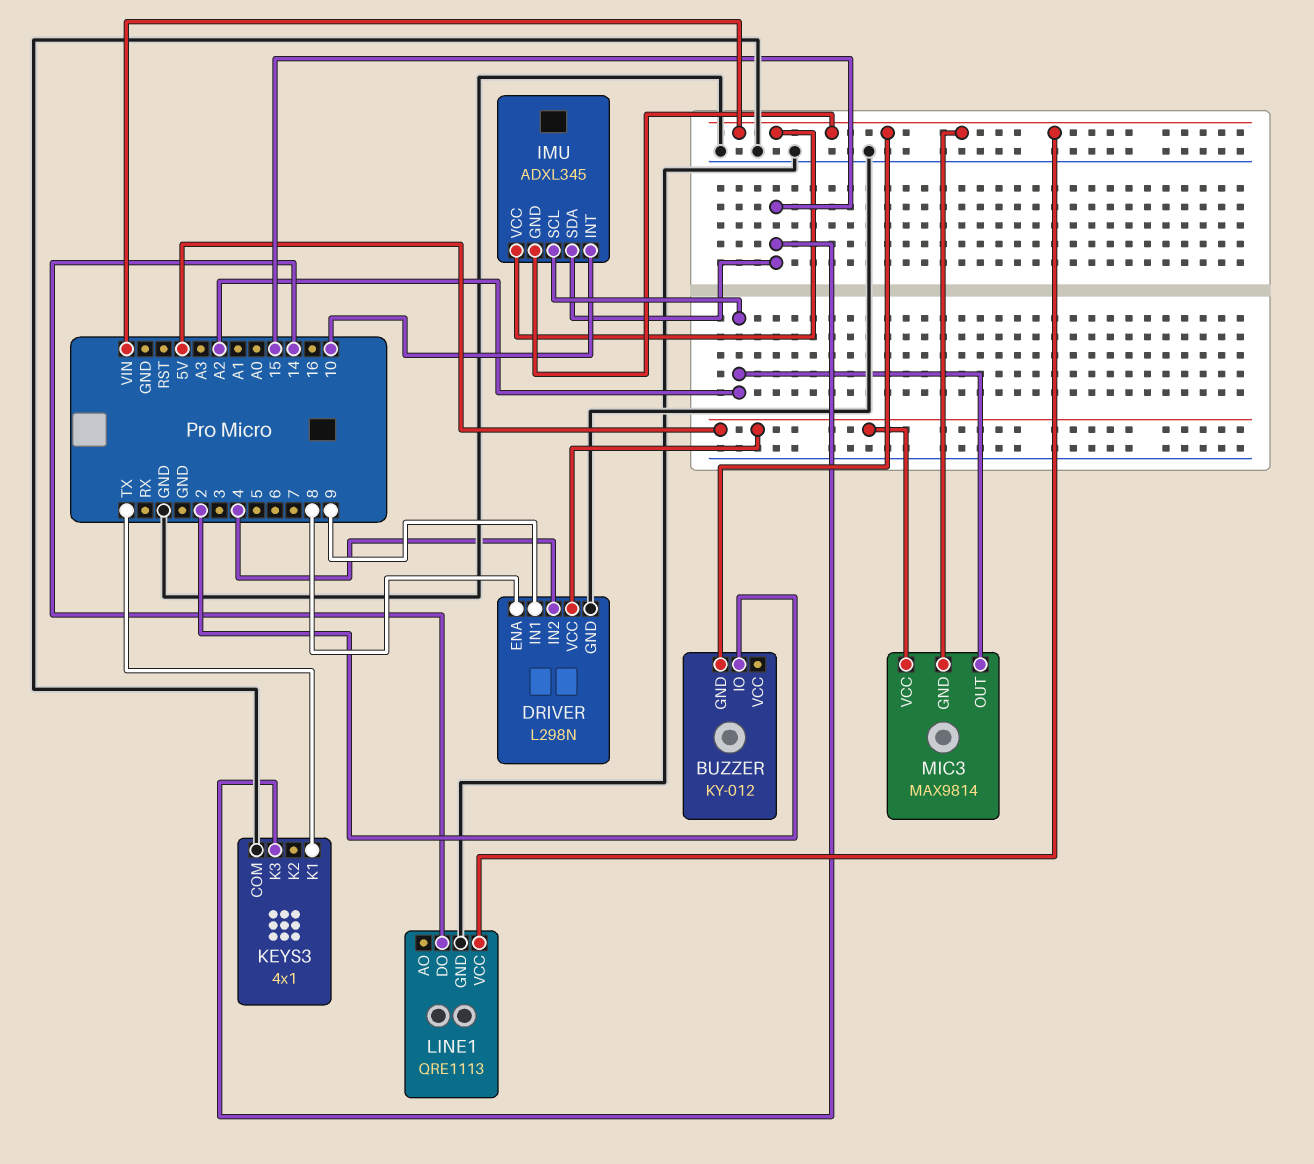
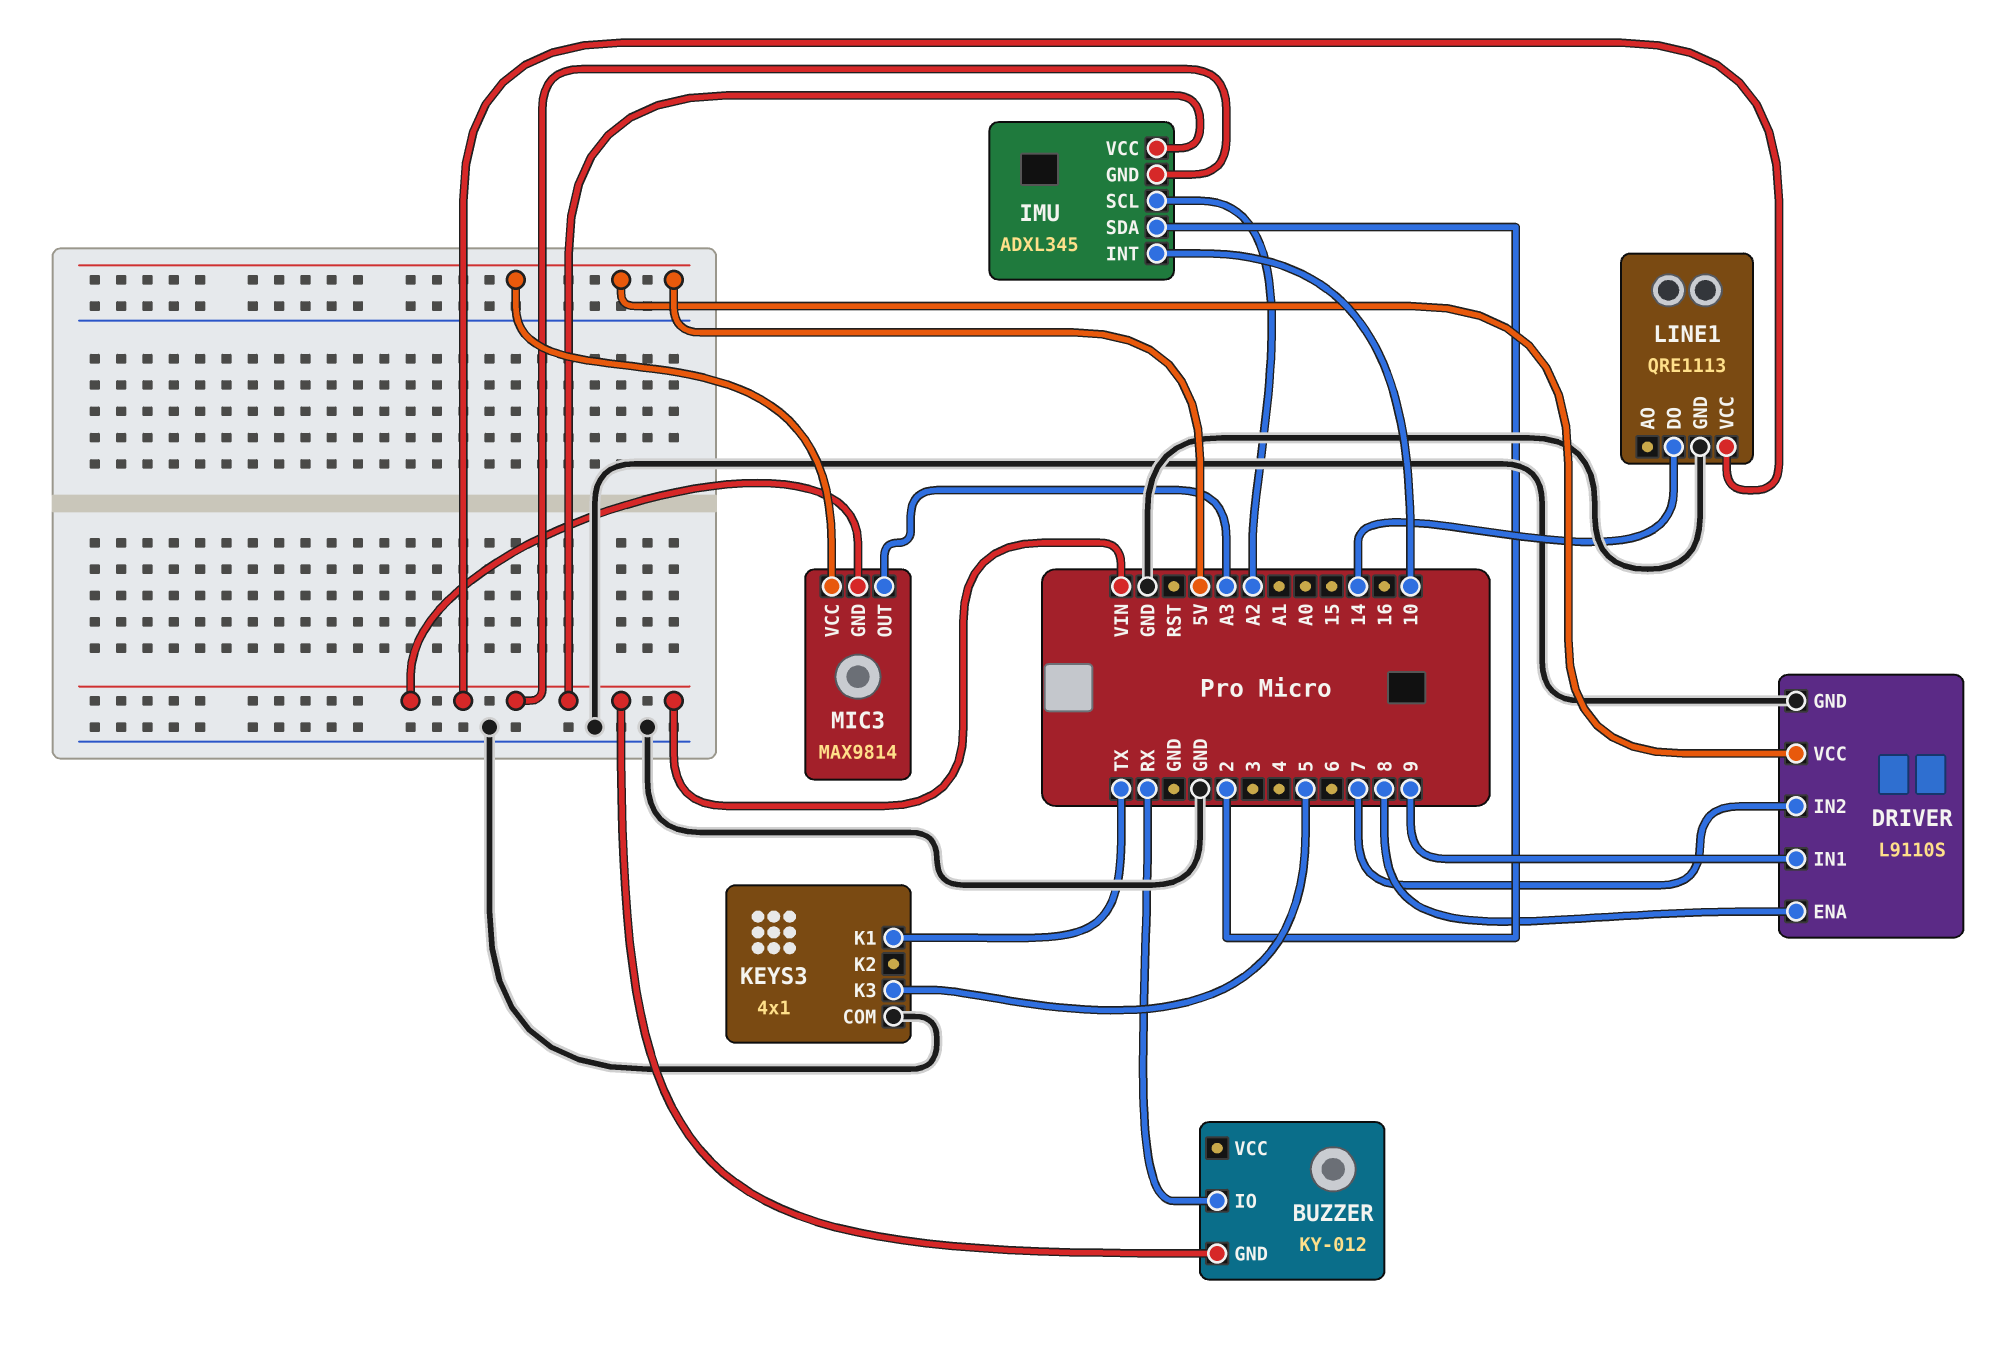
BUZZER pin IO: 2 -> RX
DRIVER: L298N -> L9110S
DRIVER pin IN2: 4 -> 7
IMU pin SDA: 15 -> 2
KEYS3 pin K3: 15 -> 5
MIC3 pin OUT: A2 -> A3

